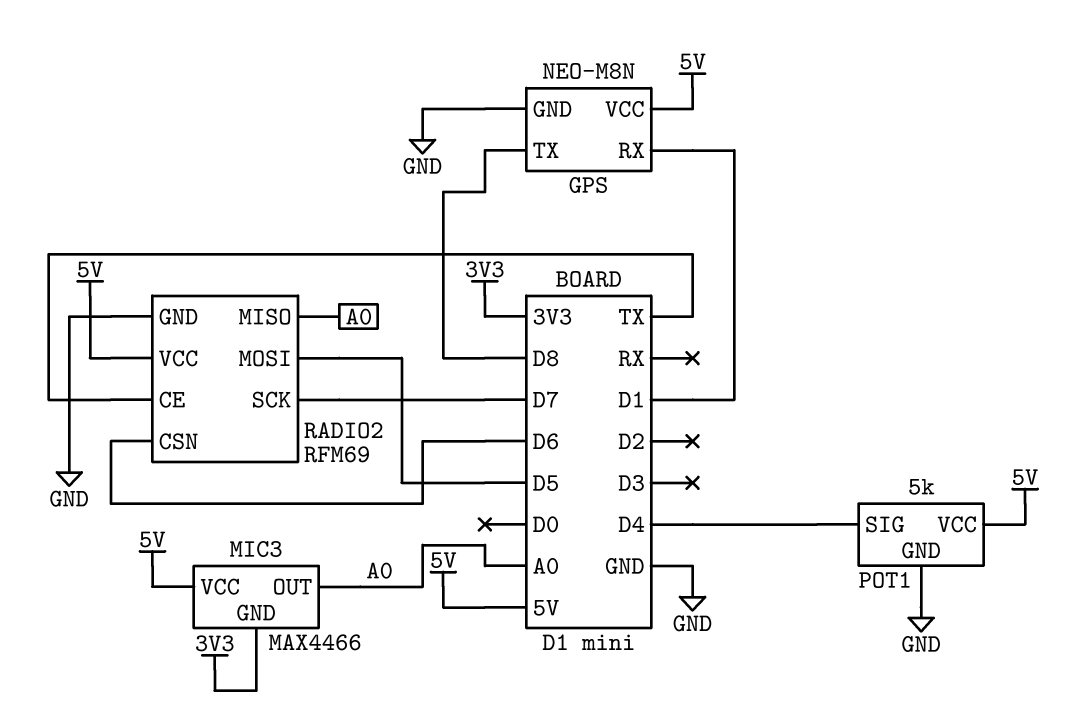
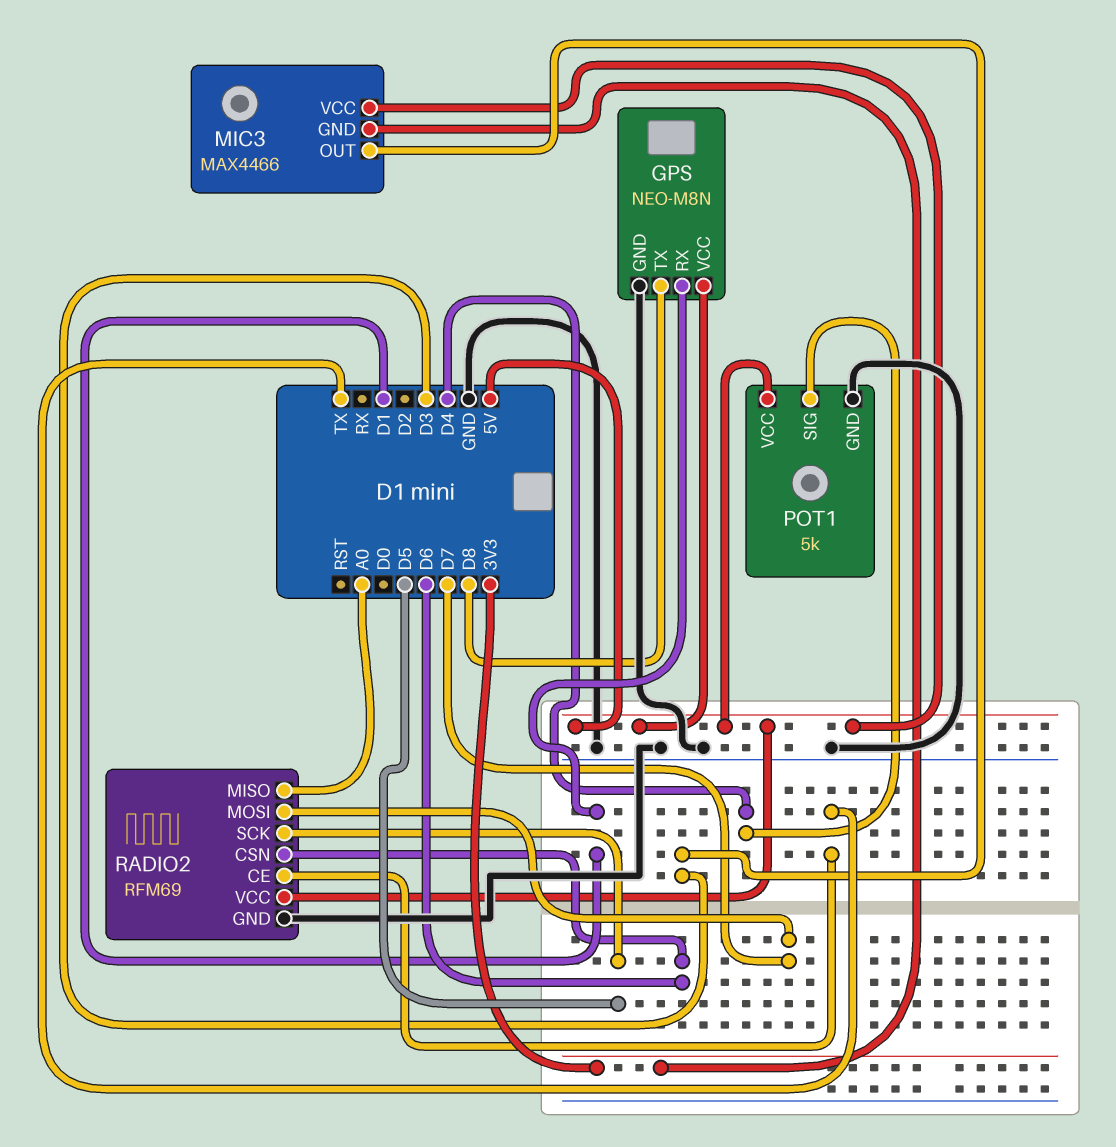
MIC3 pin OUT: A0 -> D3
RADIO2 pin MOSI: D5 -> D7
RADIO2 pin SCK: D7 -> D5

